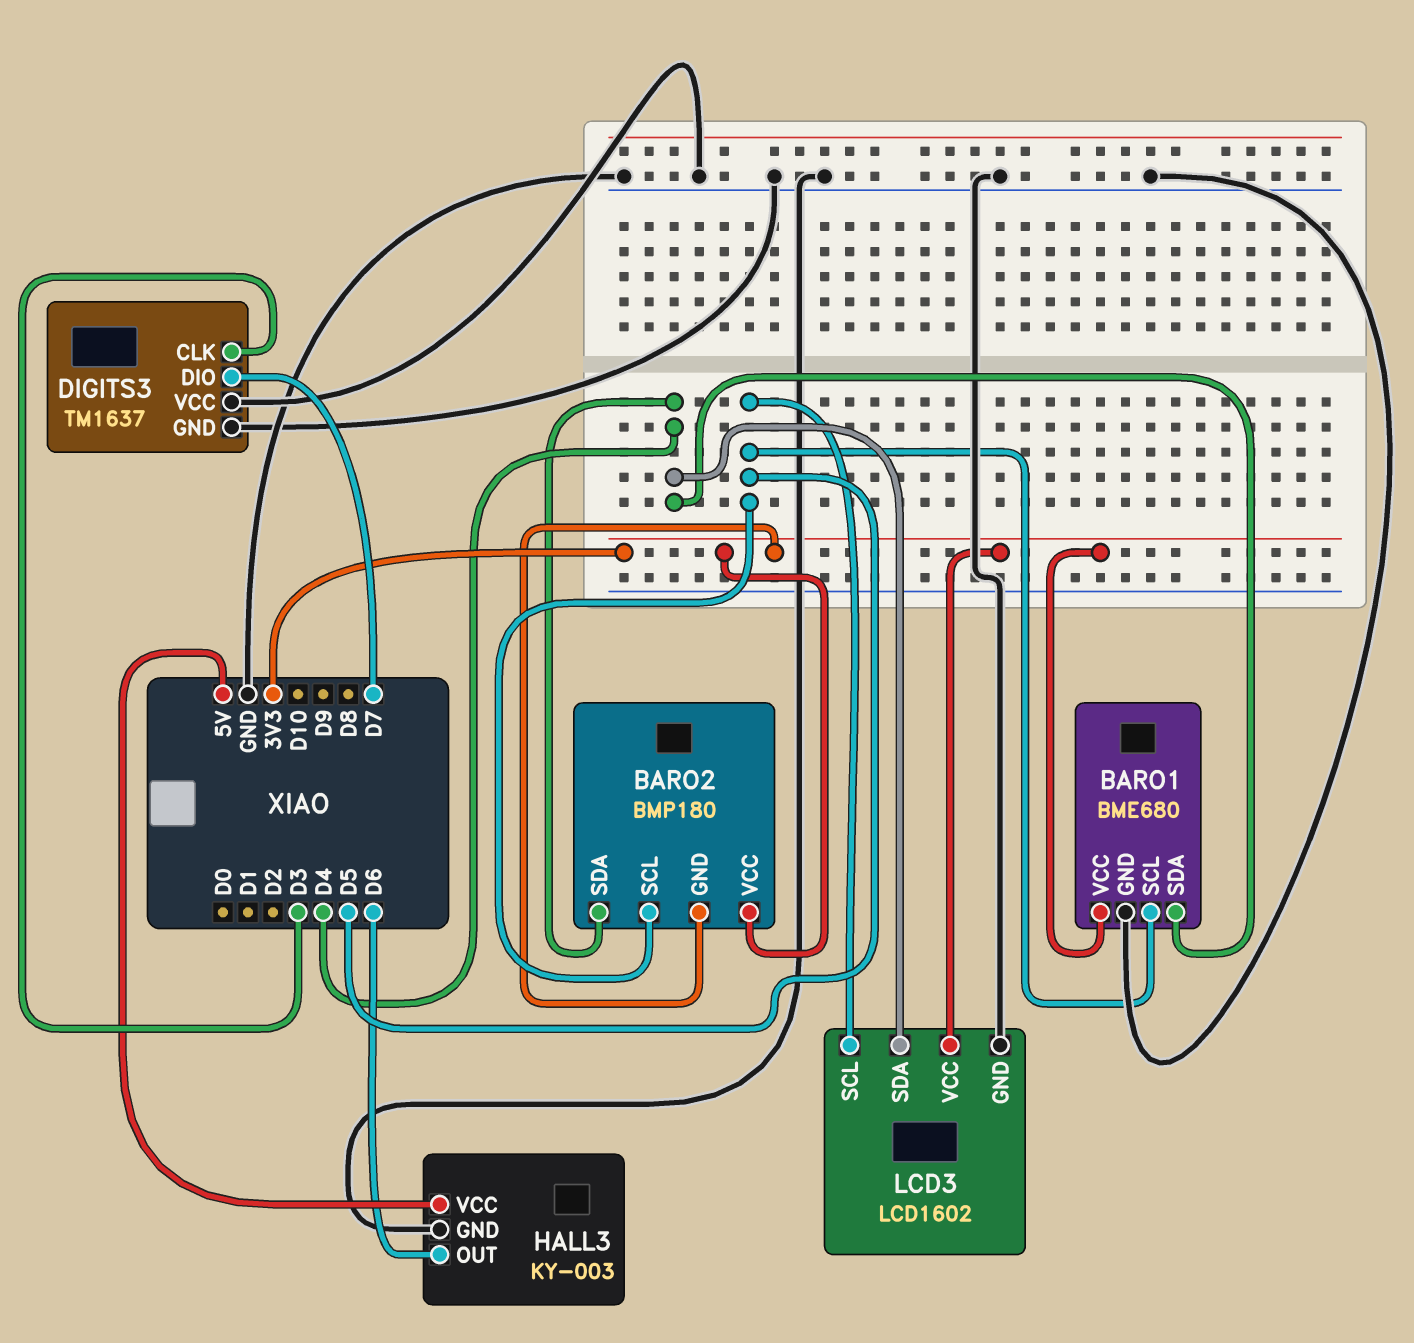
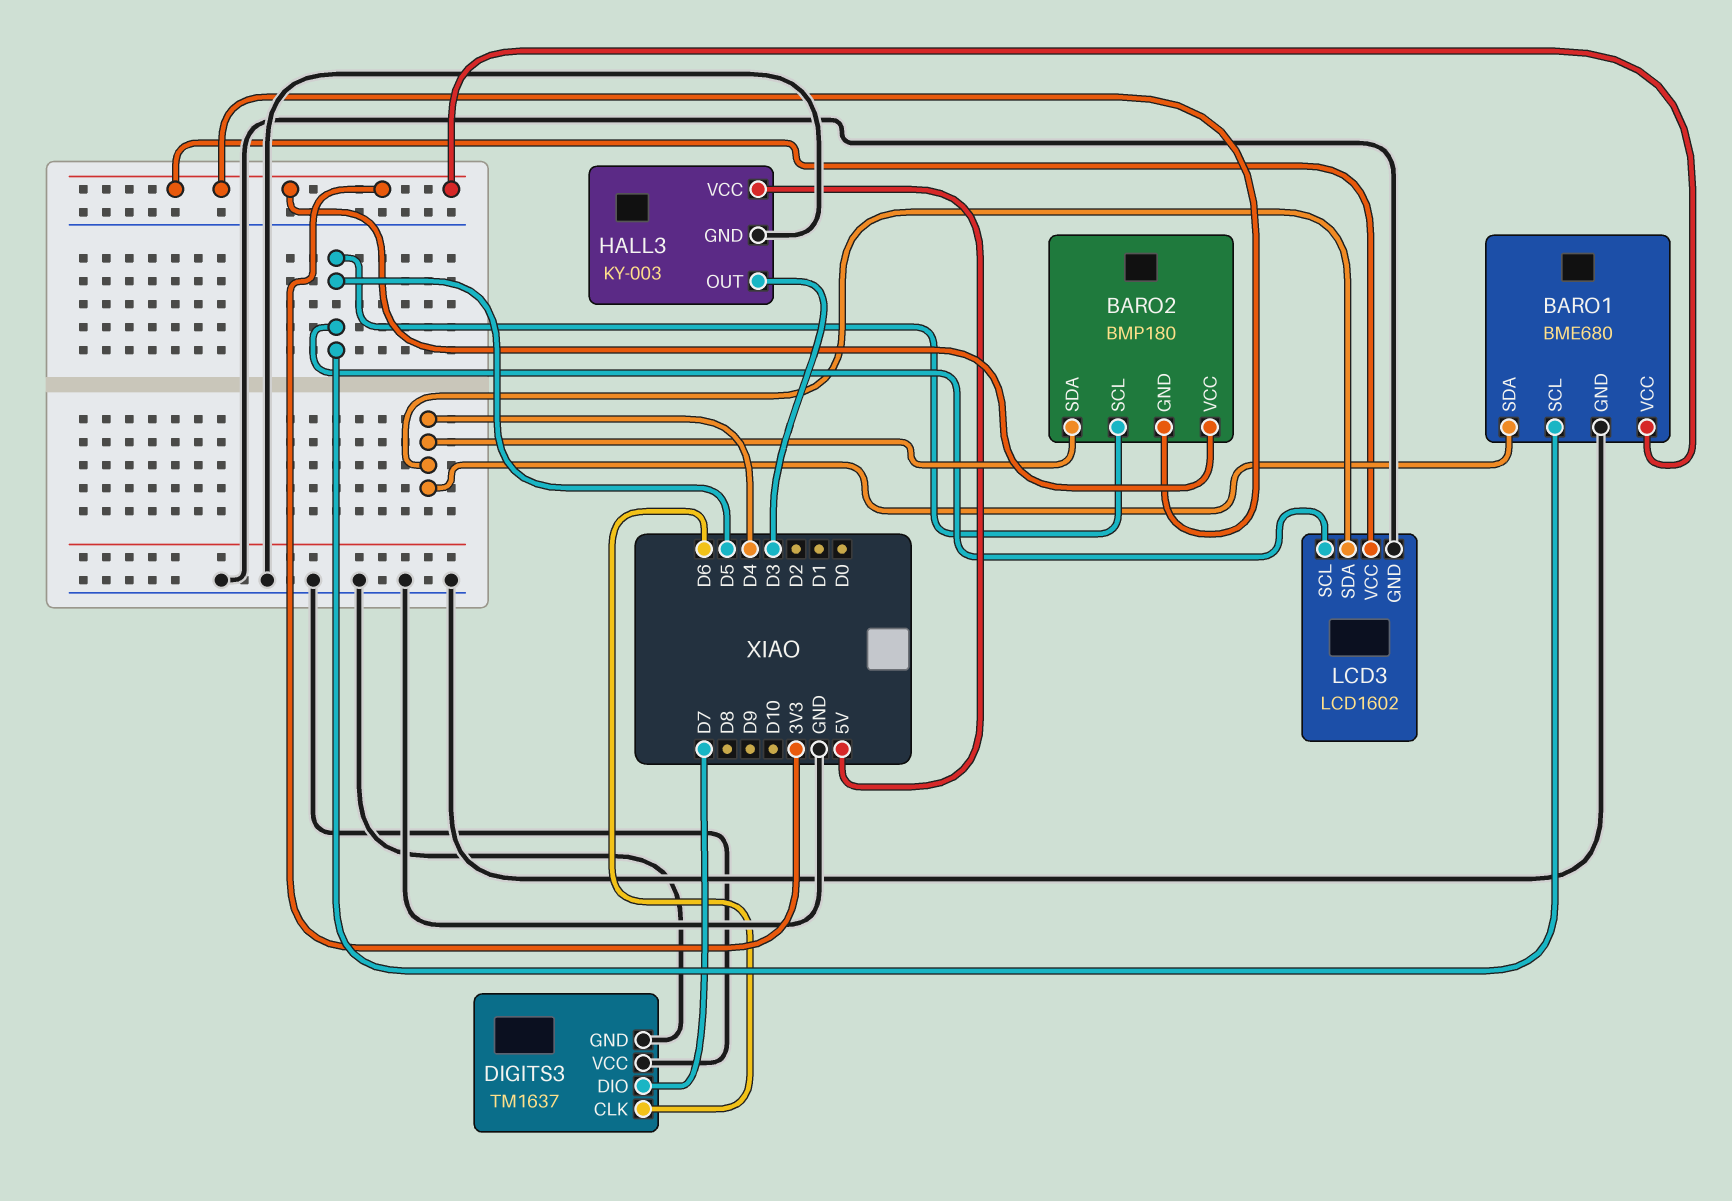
DIGITS3 pin CLK: D3 -> D6
HALL3 pin OUT: D6 -> D3

